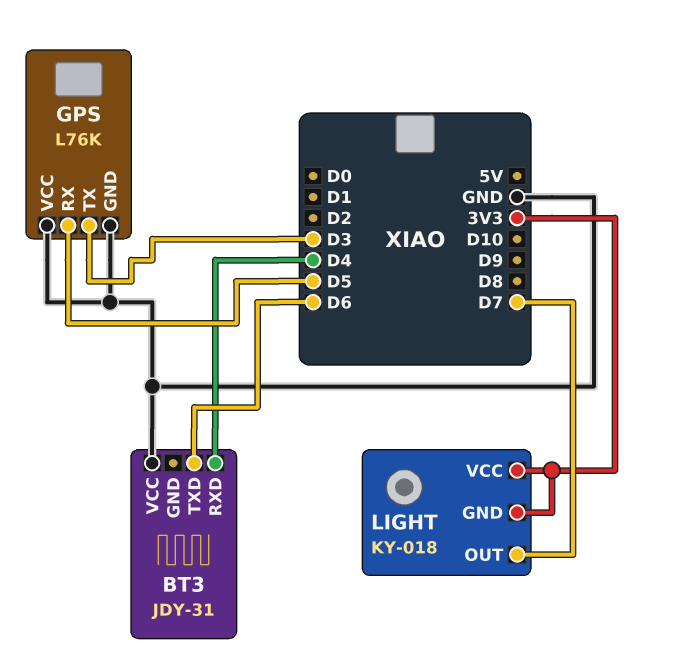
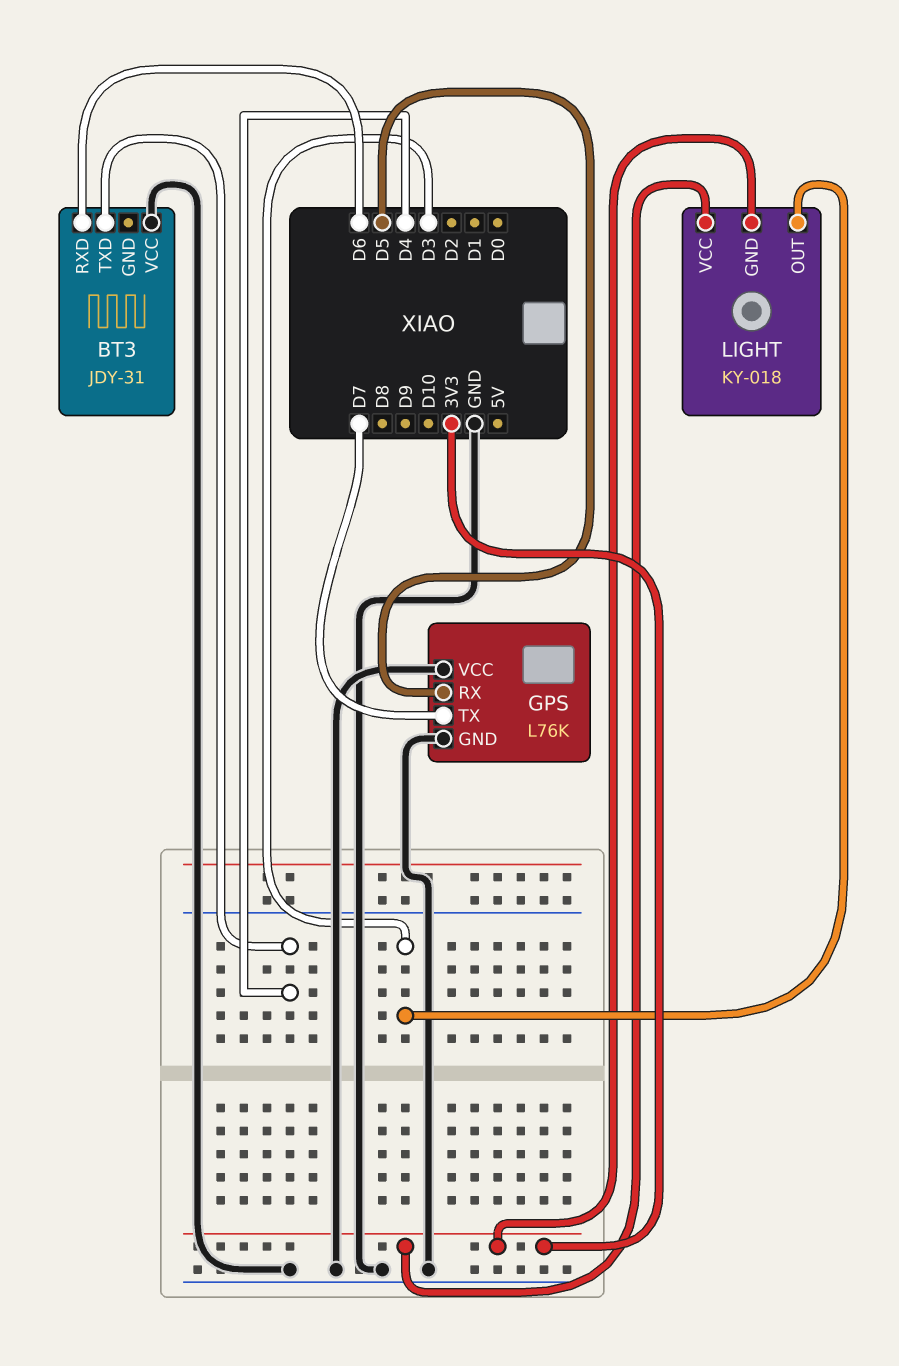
BT3 pin RXD: D4 -> D6
BT3 pin TXD: D6 -> D4
GPS pin TX: D3 -> D7
LIGHT pin OUT: D7 -> D3

